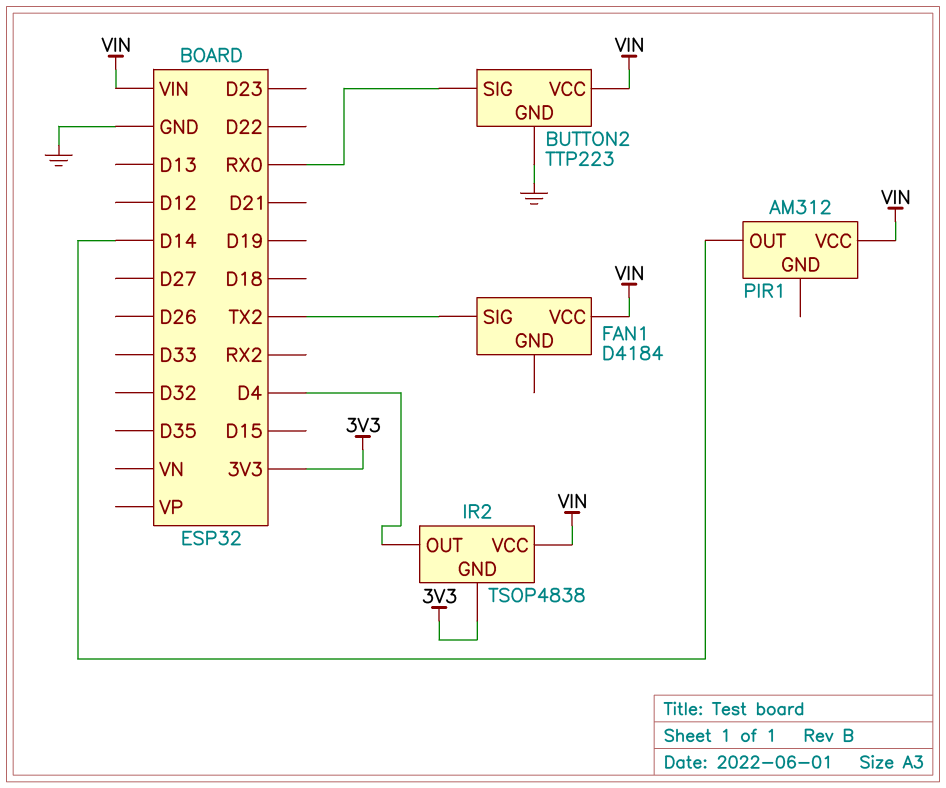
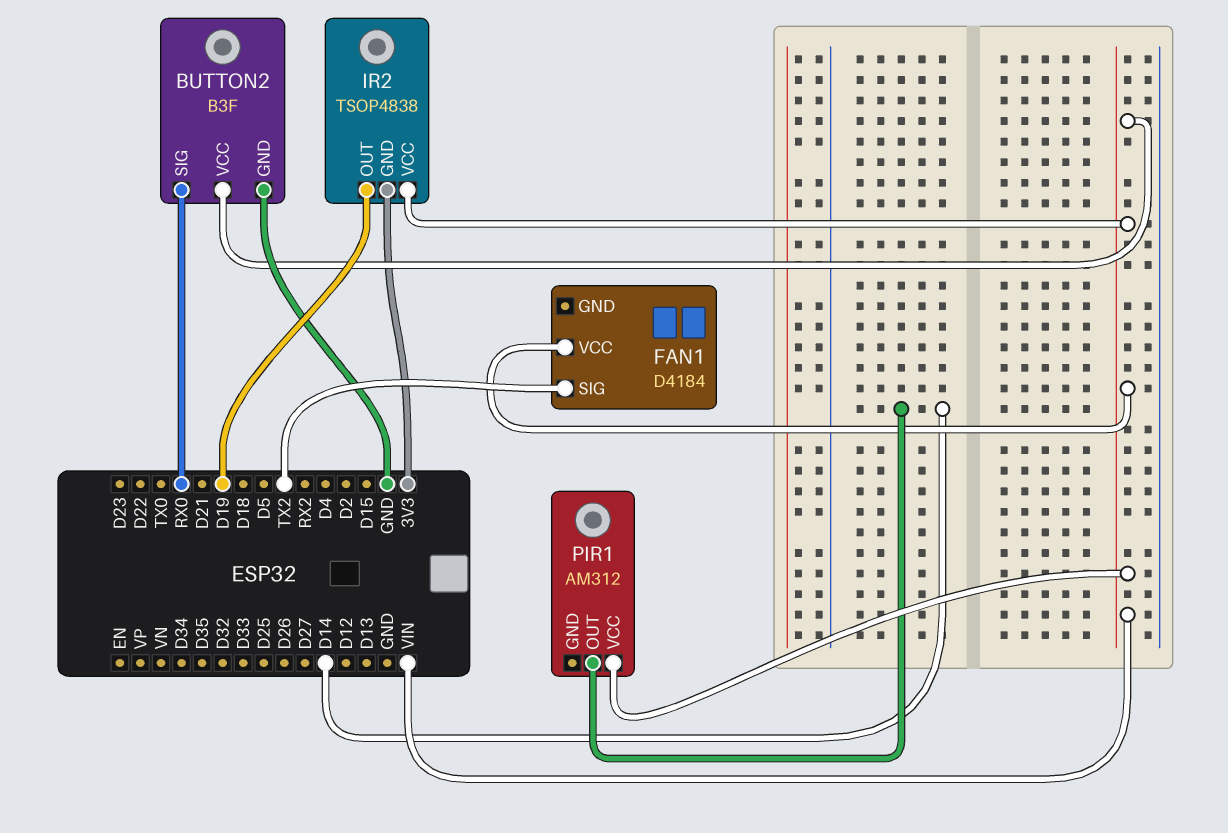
BUTTON2: TTP223 -> B3F
IR2 pin OUT: D4 -> D19

